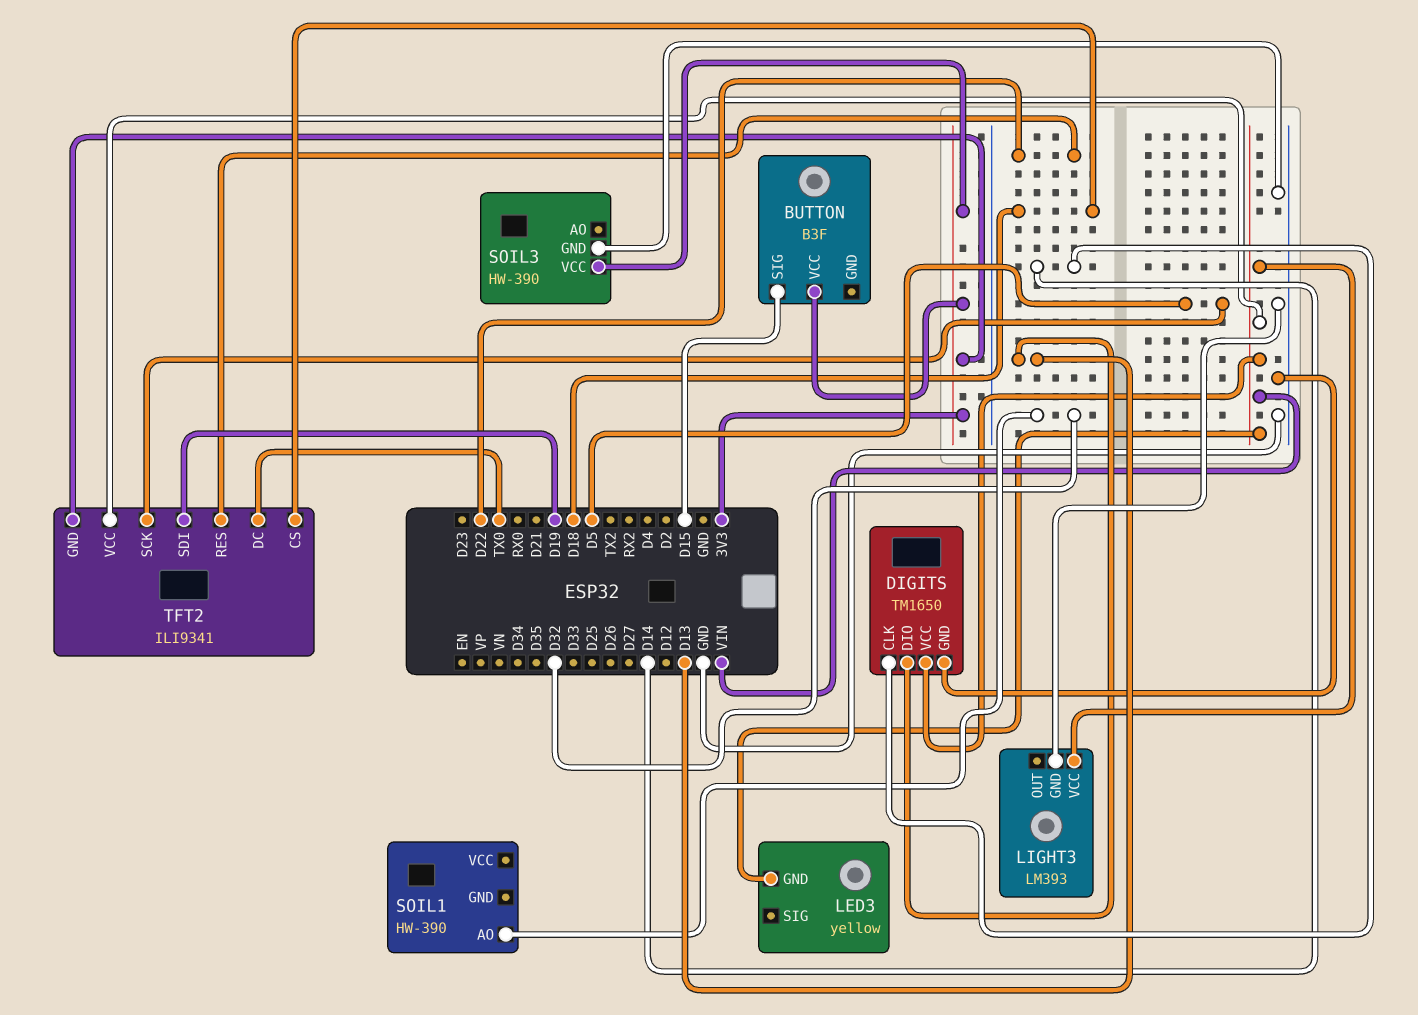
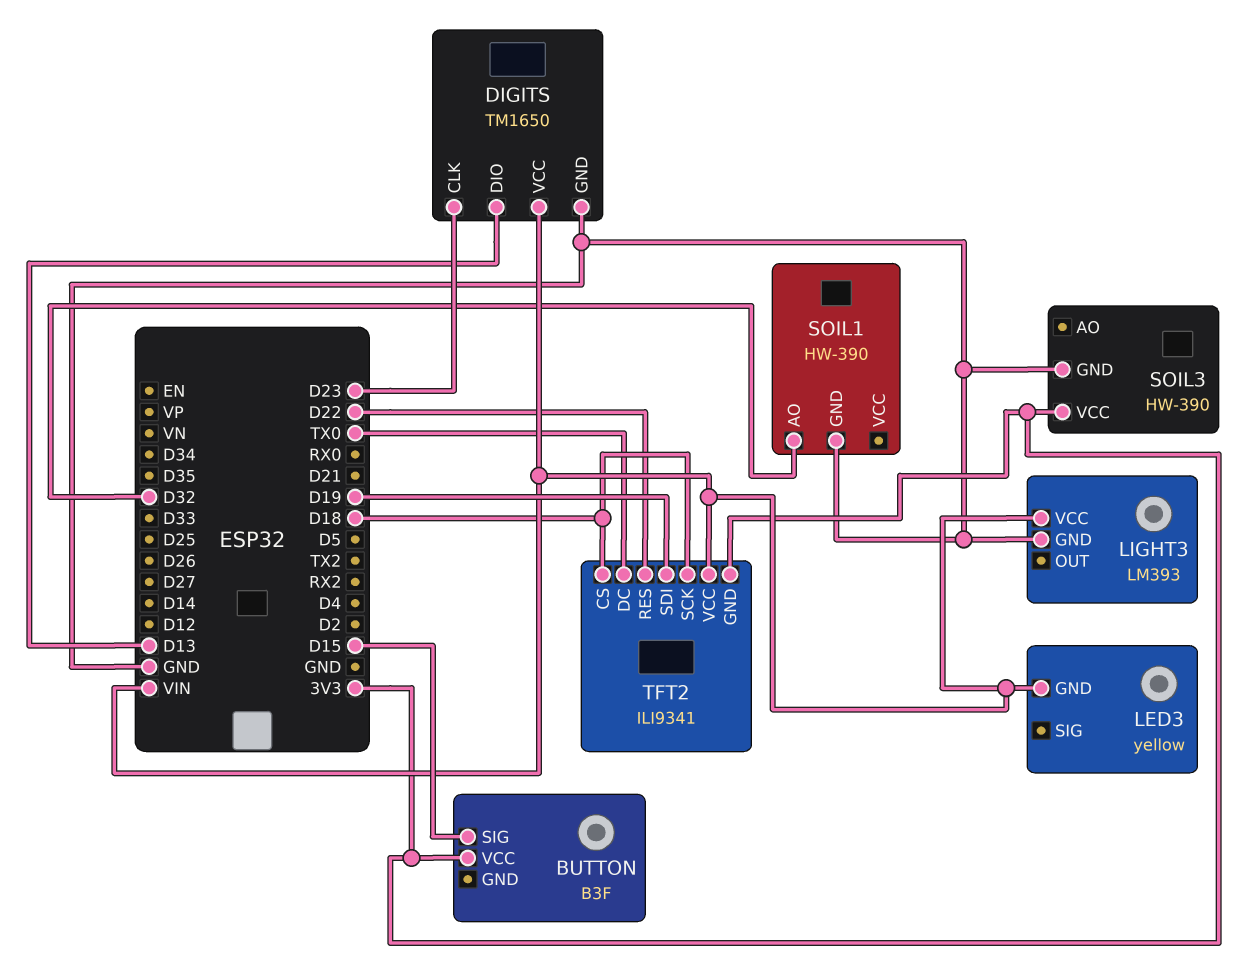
DIGITS pin CLK: D14 -> D23
SOIL1 pin GND: none -> GND
TFT2 pin SCK: D5 -> D18

